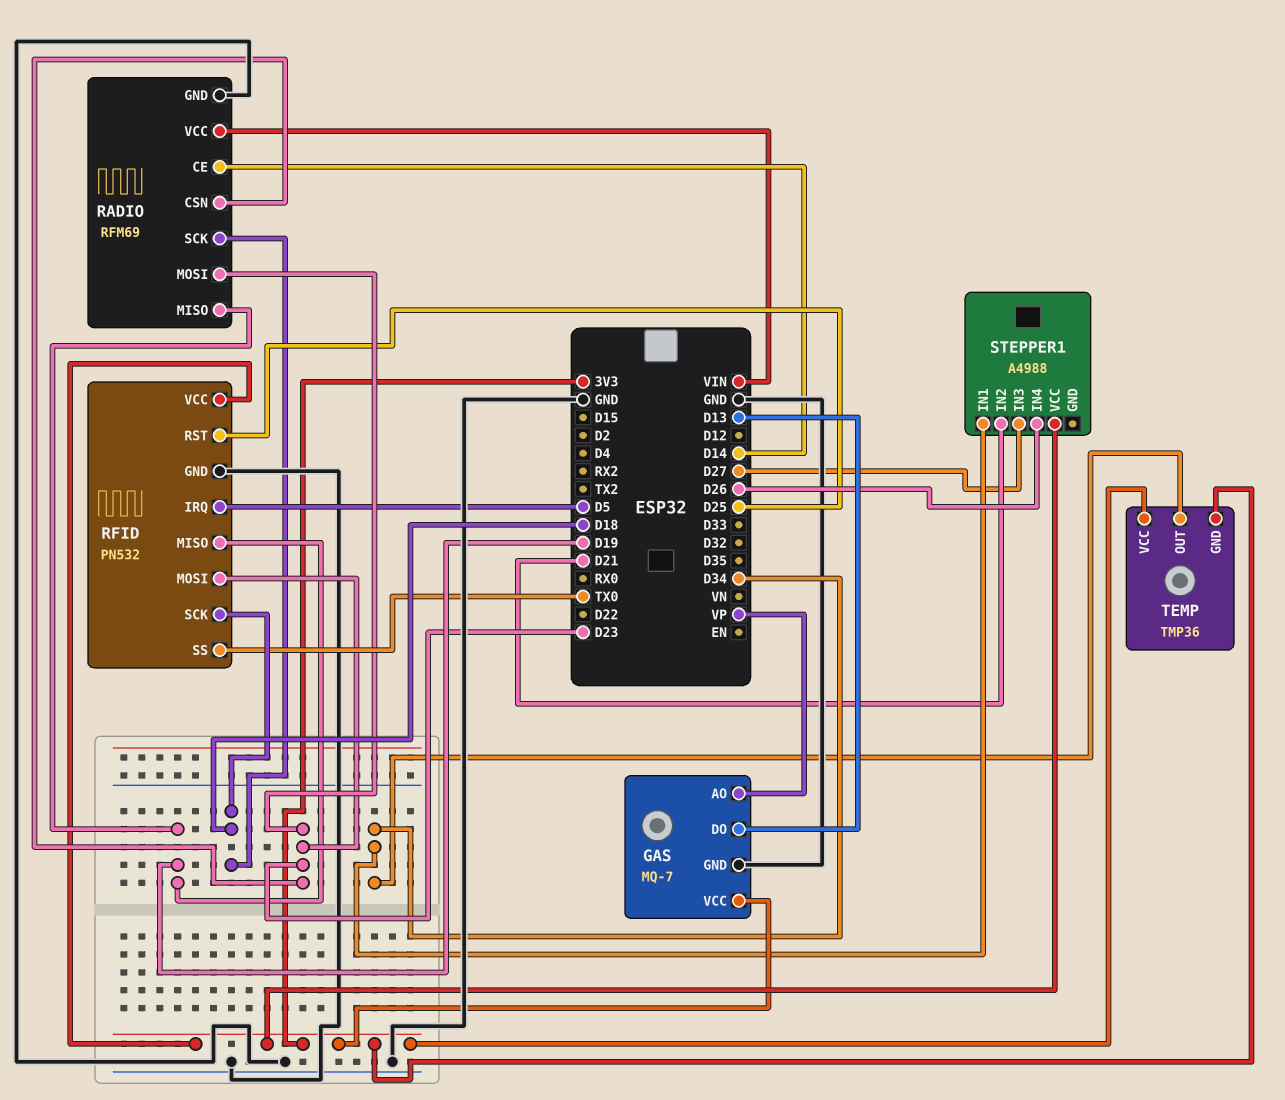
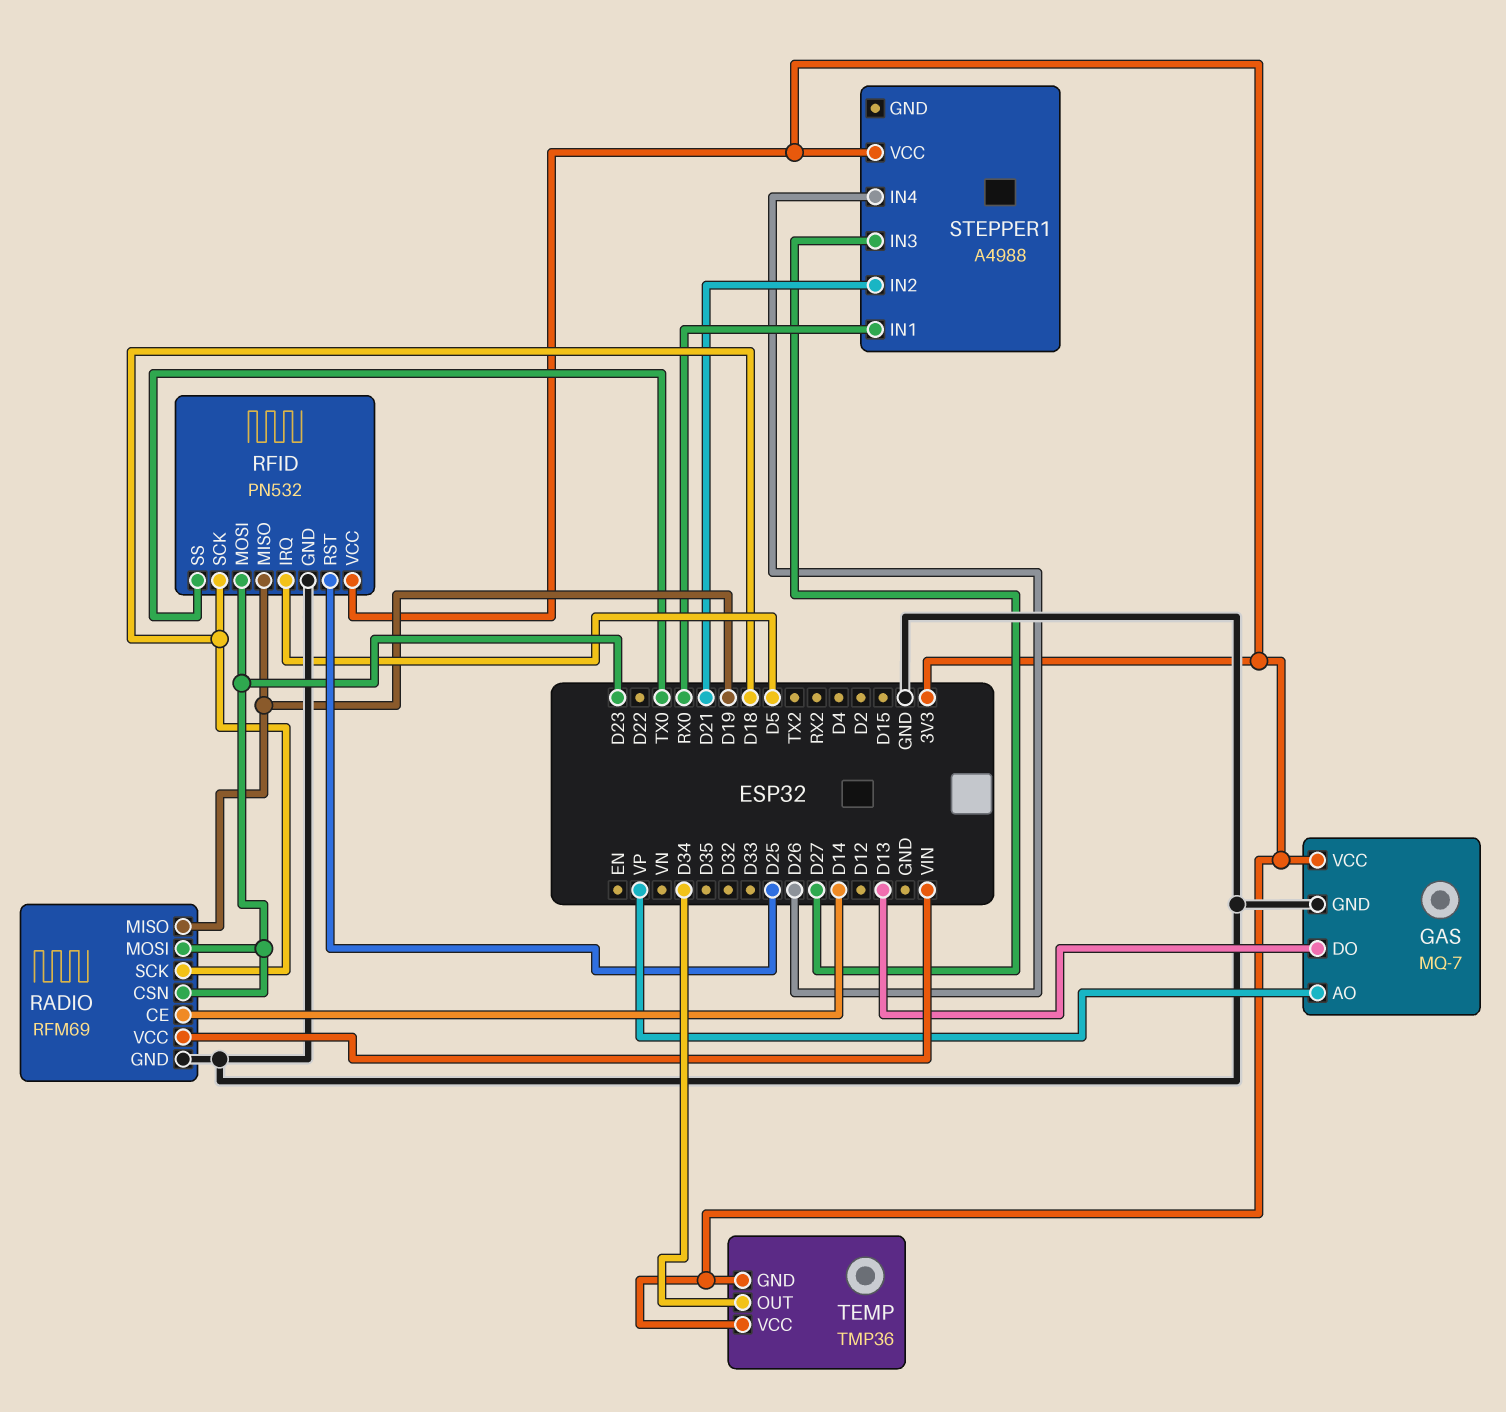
STEPPER1 pin IN1: D34 -> RX0

